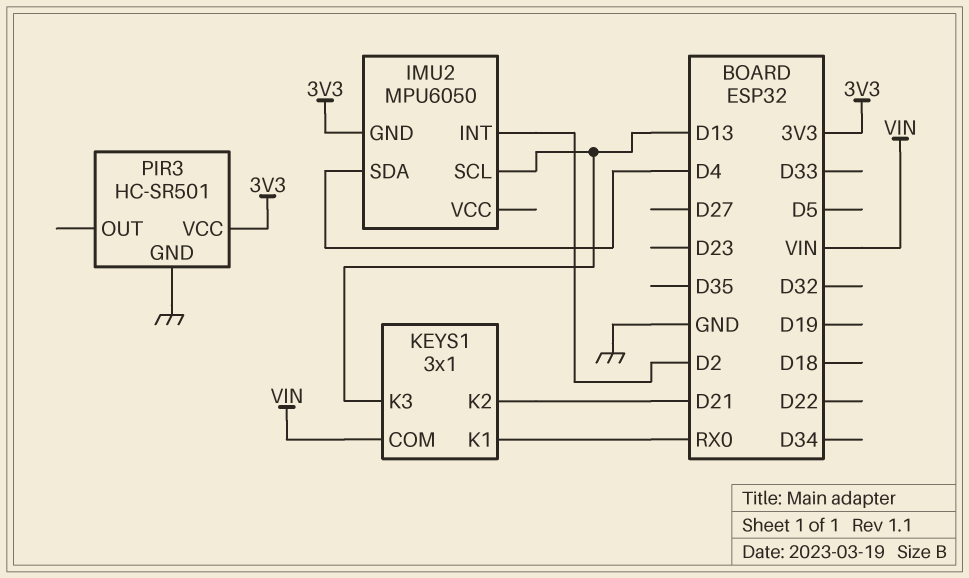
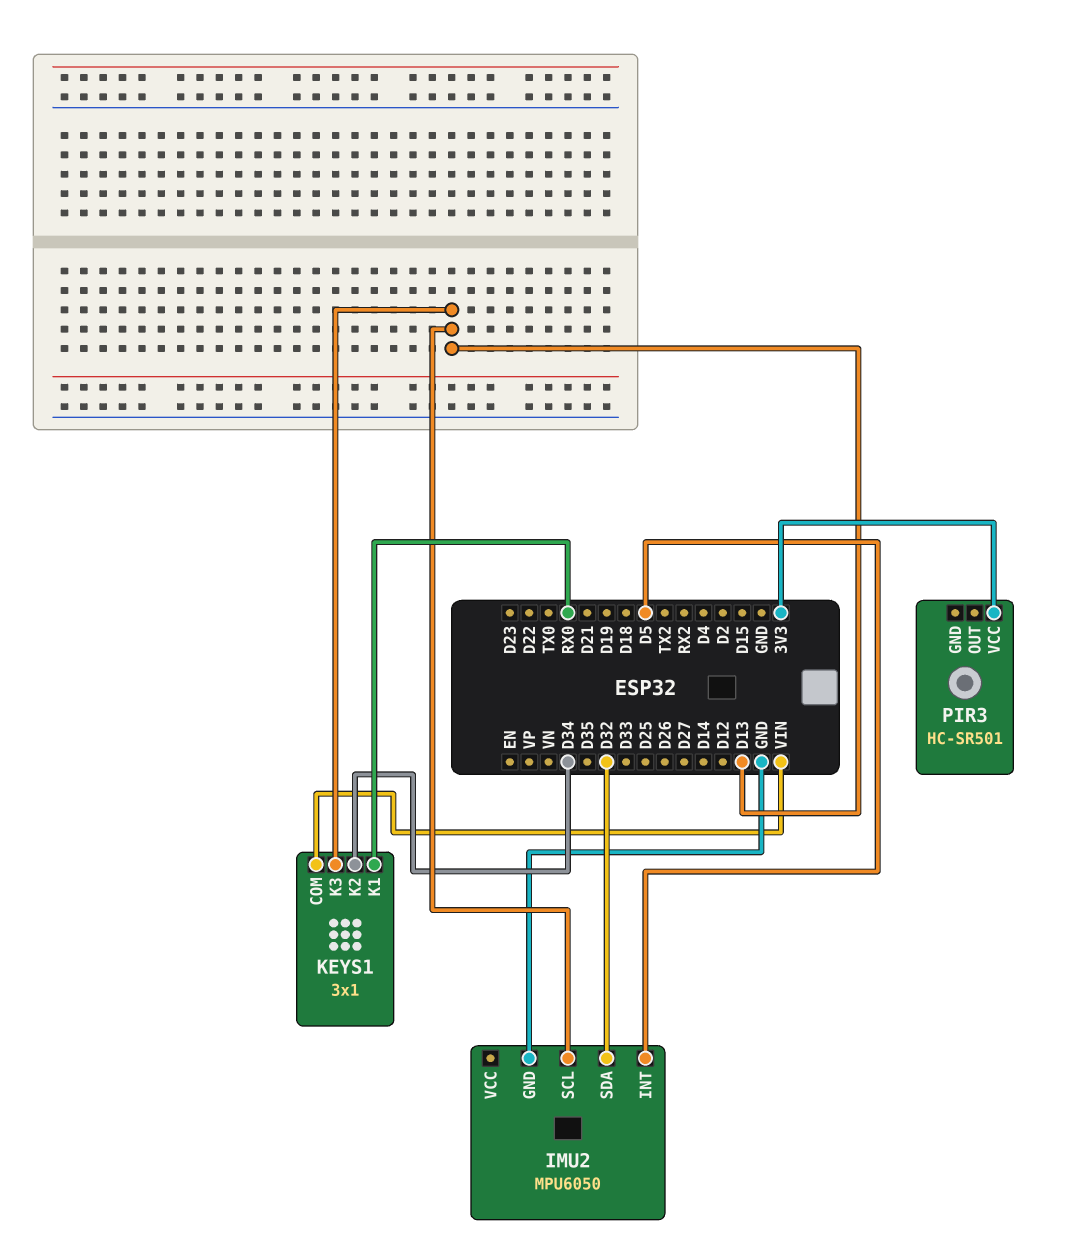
IMU2 pin GND: 3V3 -> GND
IMU2 pin INT: D2 -> D5
IMU2 pin SDA: D4 -> D32
KEYS1 pin K2: D21 -> D34
PIR3 pin GND: GND -> none

